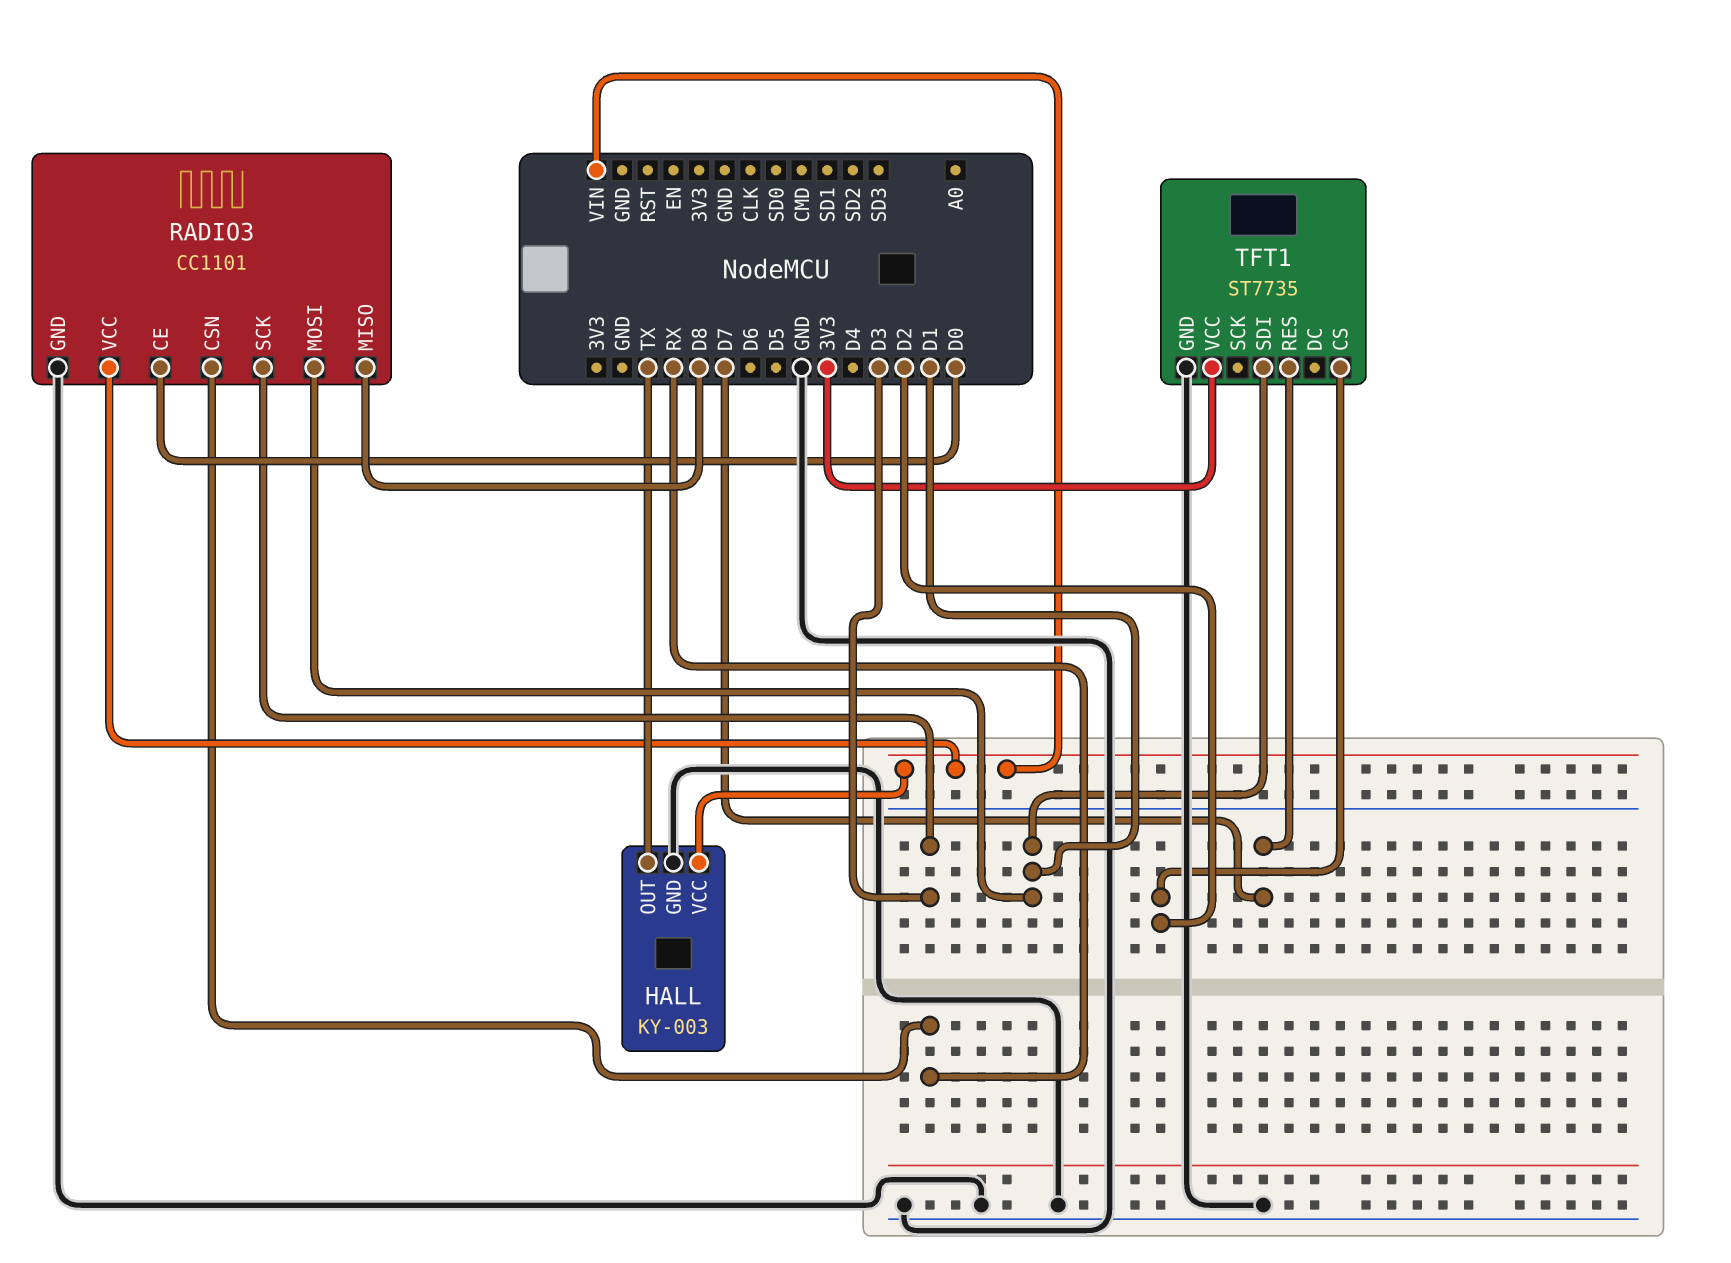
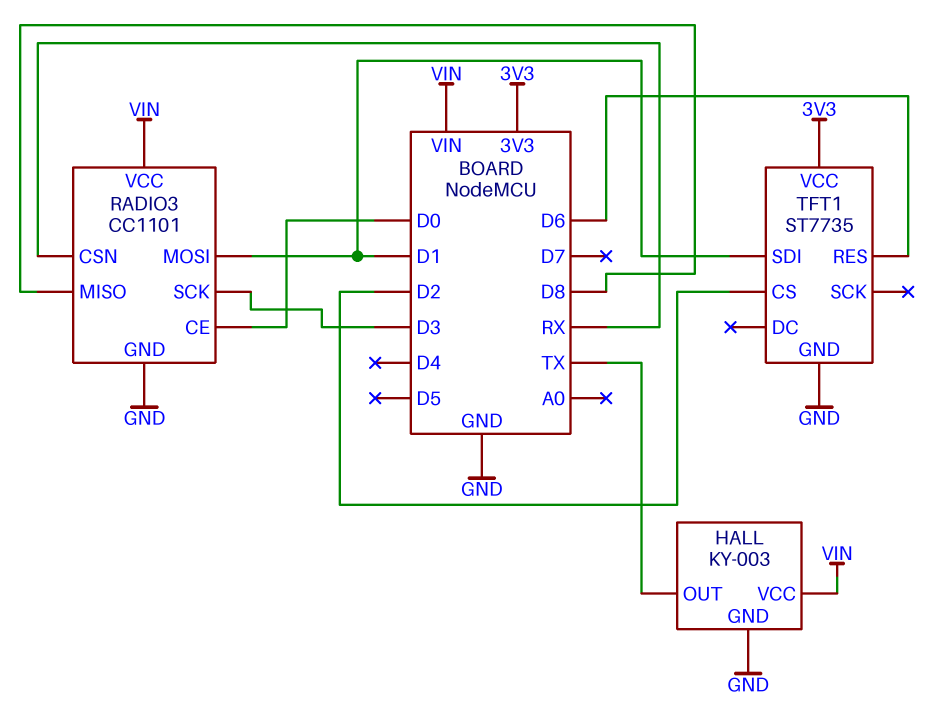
TFT1 pin RES: D7 -> D6

